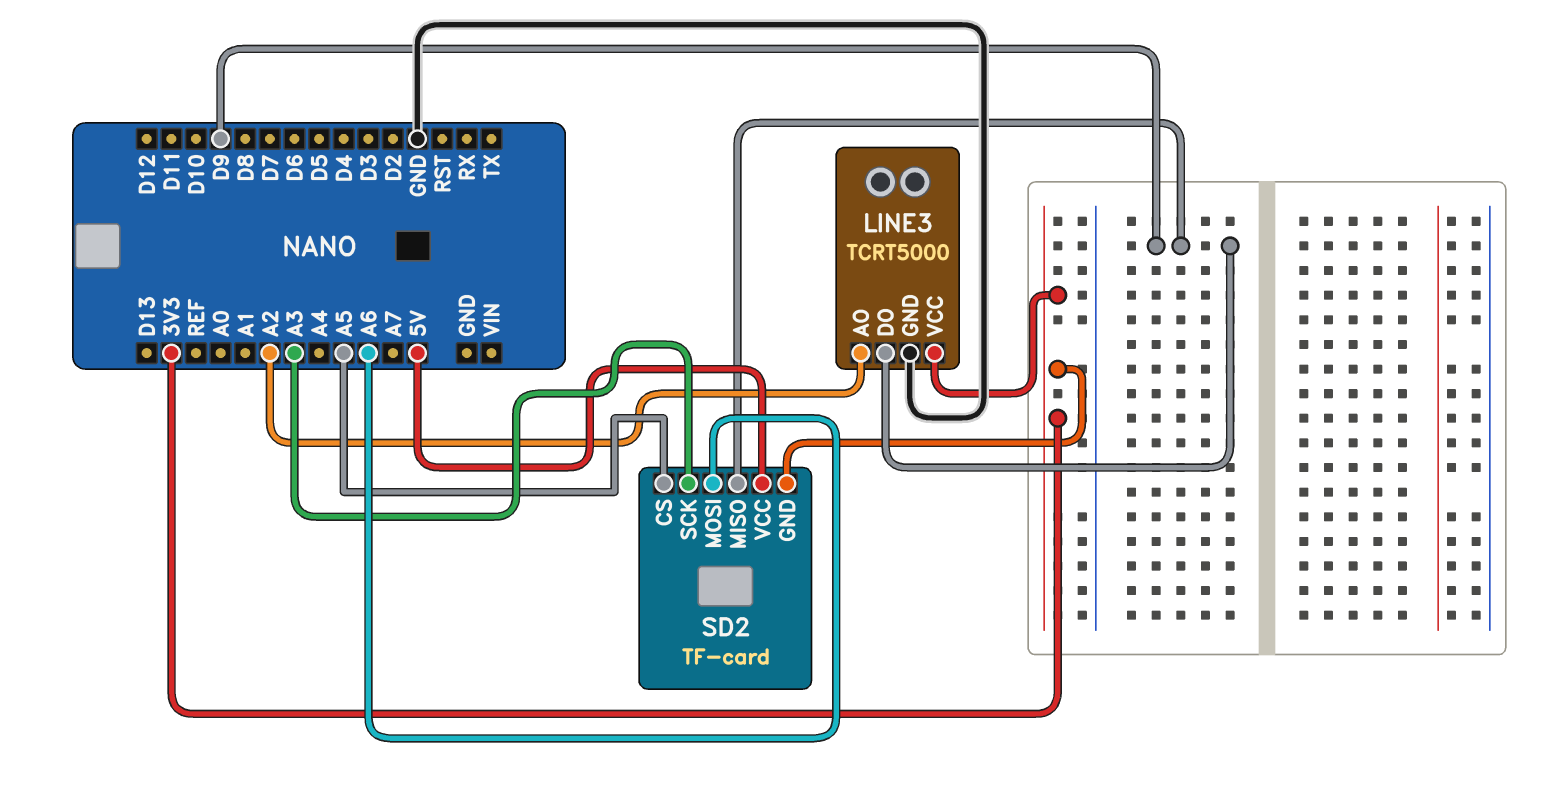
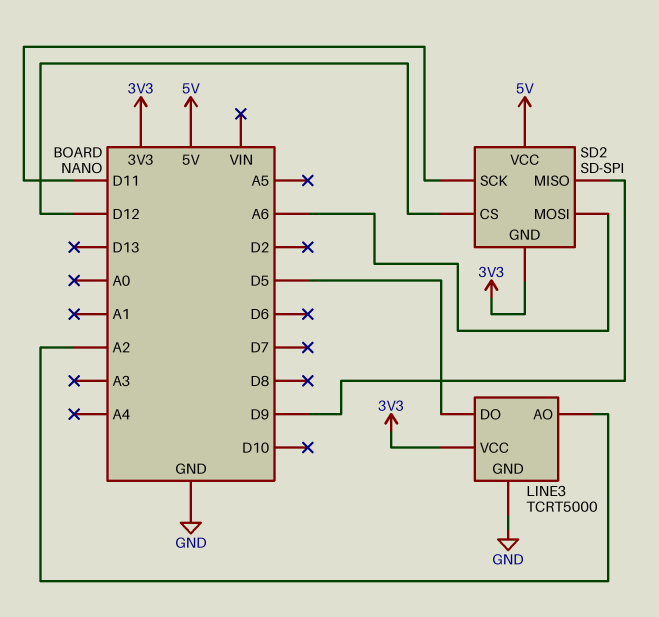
LINE3 pin DO: D9 -> D5
SD2: TF-card -> SD-SPI
SD2 pin CS: A5 -> D12
SD2 pin SCK: A3 -> D11

